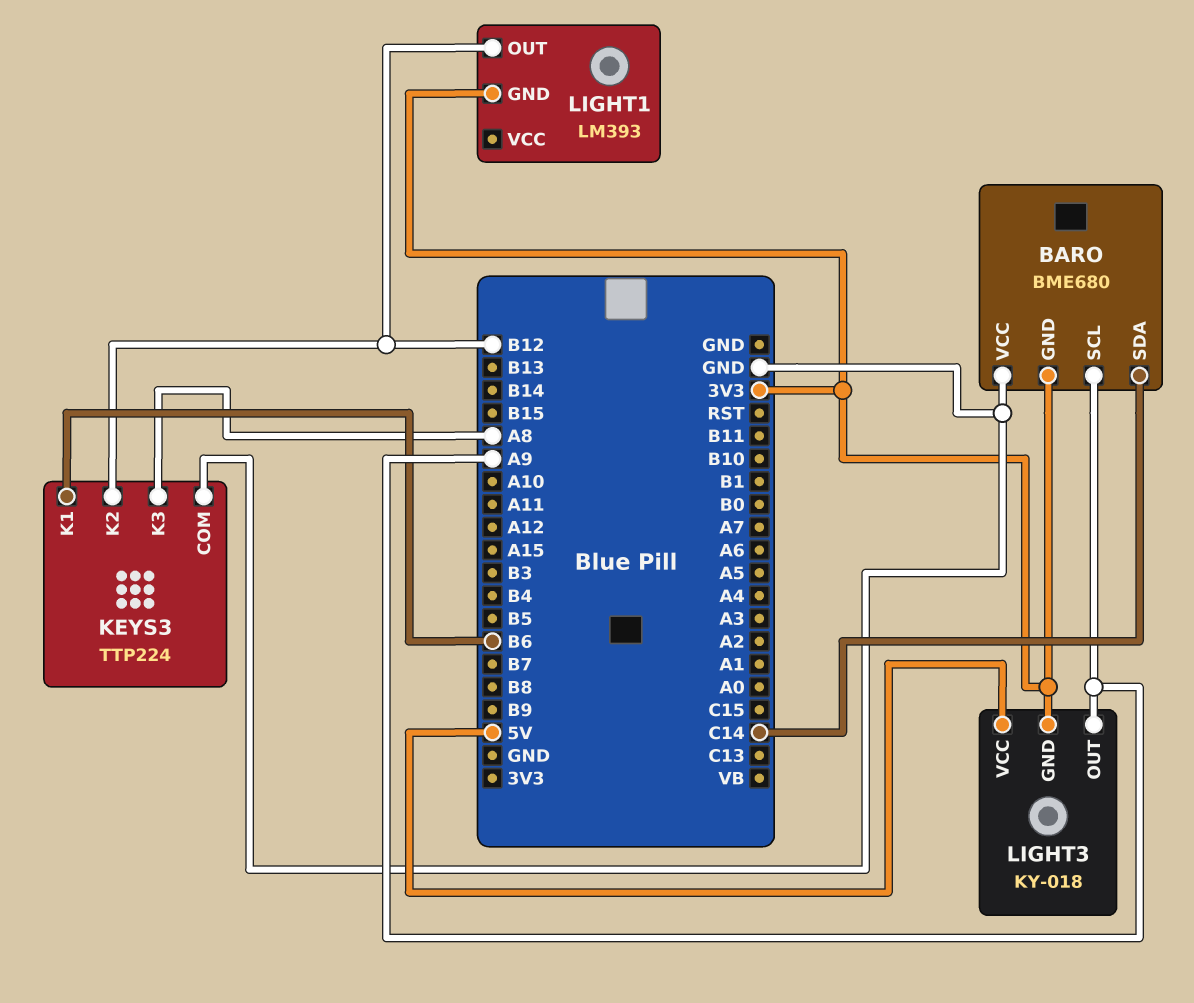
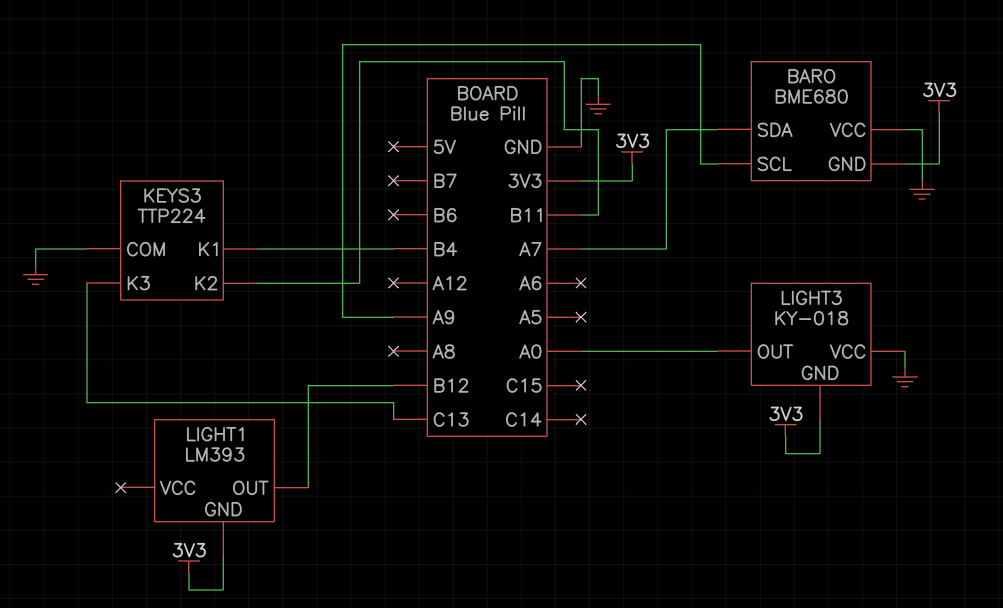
BARO pin SDA: C14 -> A7
KEYS3 pin K1: B6 -> B4
KEYS3 pin K2: B12 -> B11
KEYS3 pin K3: A8 -> C13
LIGHT3 pin OUT: A9 -> A0
LIGHT3 pin VCC: 5V -> GND

